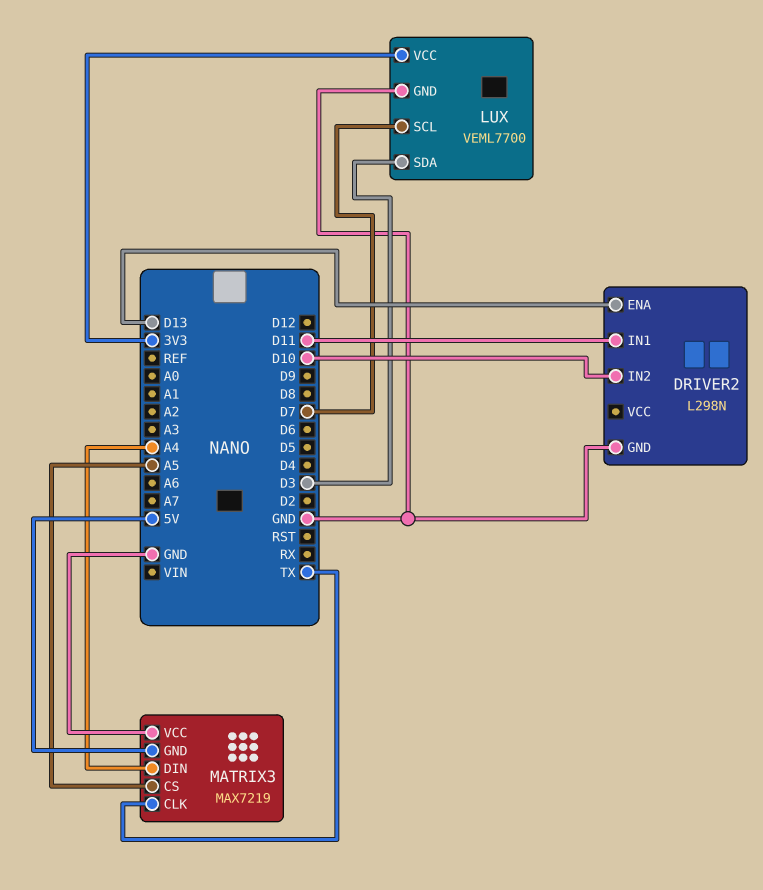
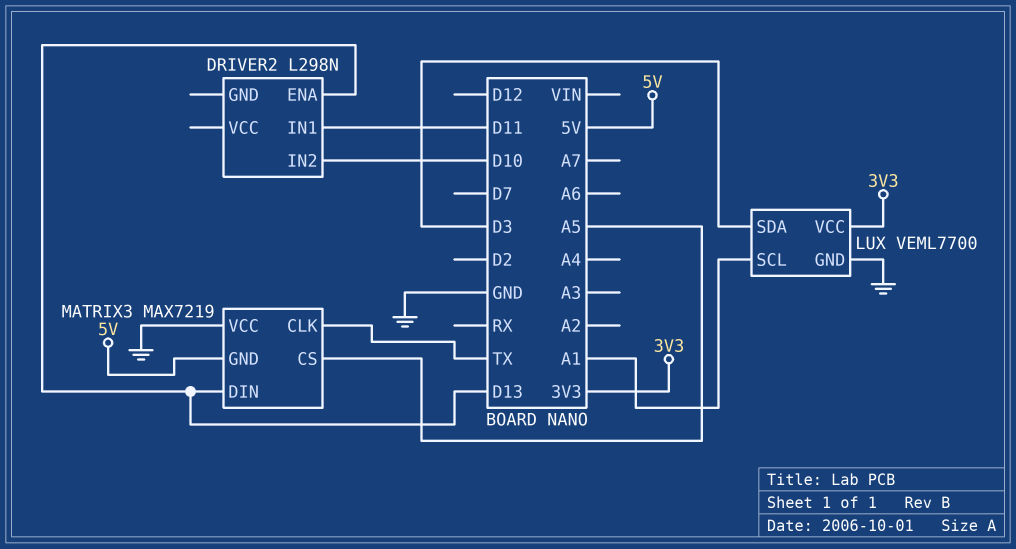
DRIVER2 pin GND: GND -> none
LUX pin SCL: D7 -> A1
MATRIX3 pin DIN: A4 -> D13

